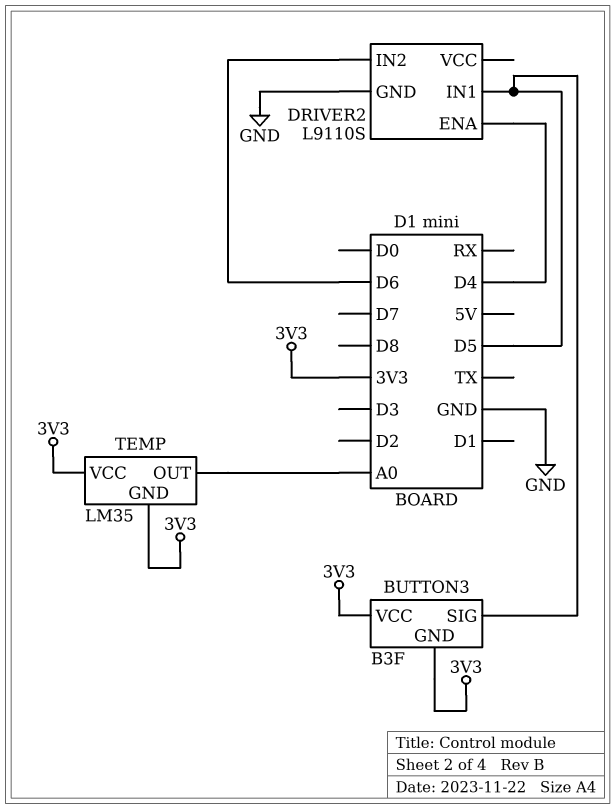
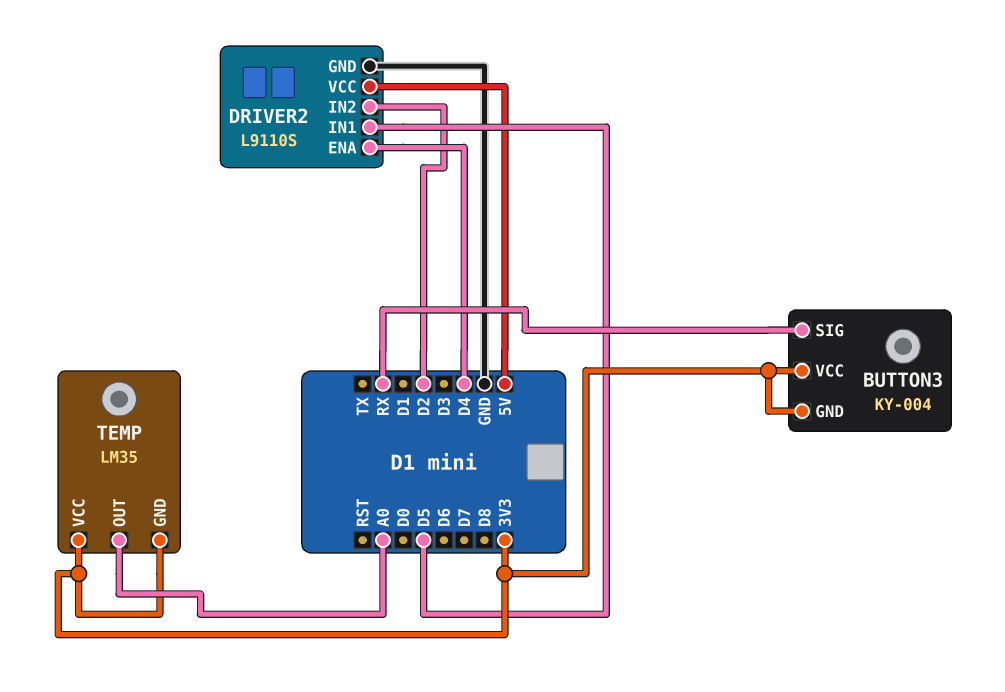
BUTTON3: B3F -> KY-004
BUTTON3 pin SIG: D5 -> RX
DRIVER2 pin IN2: D6 -> D2
DRIVER2 pin VCC: none -> 5V

